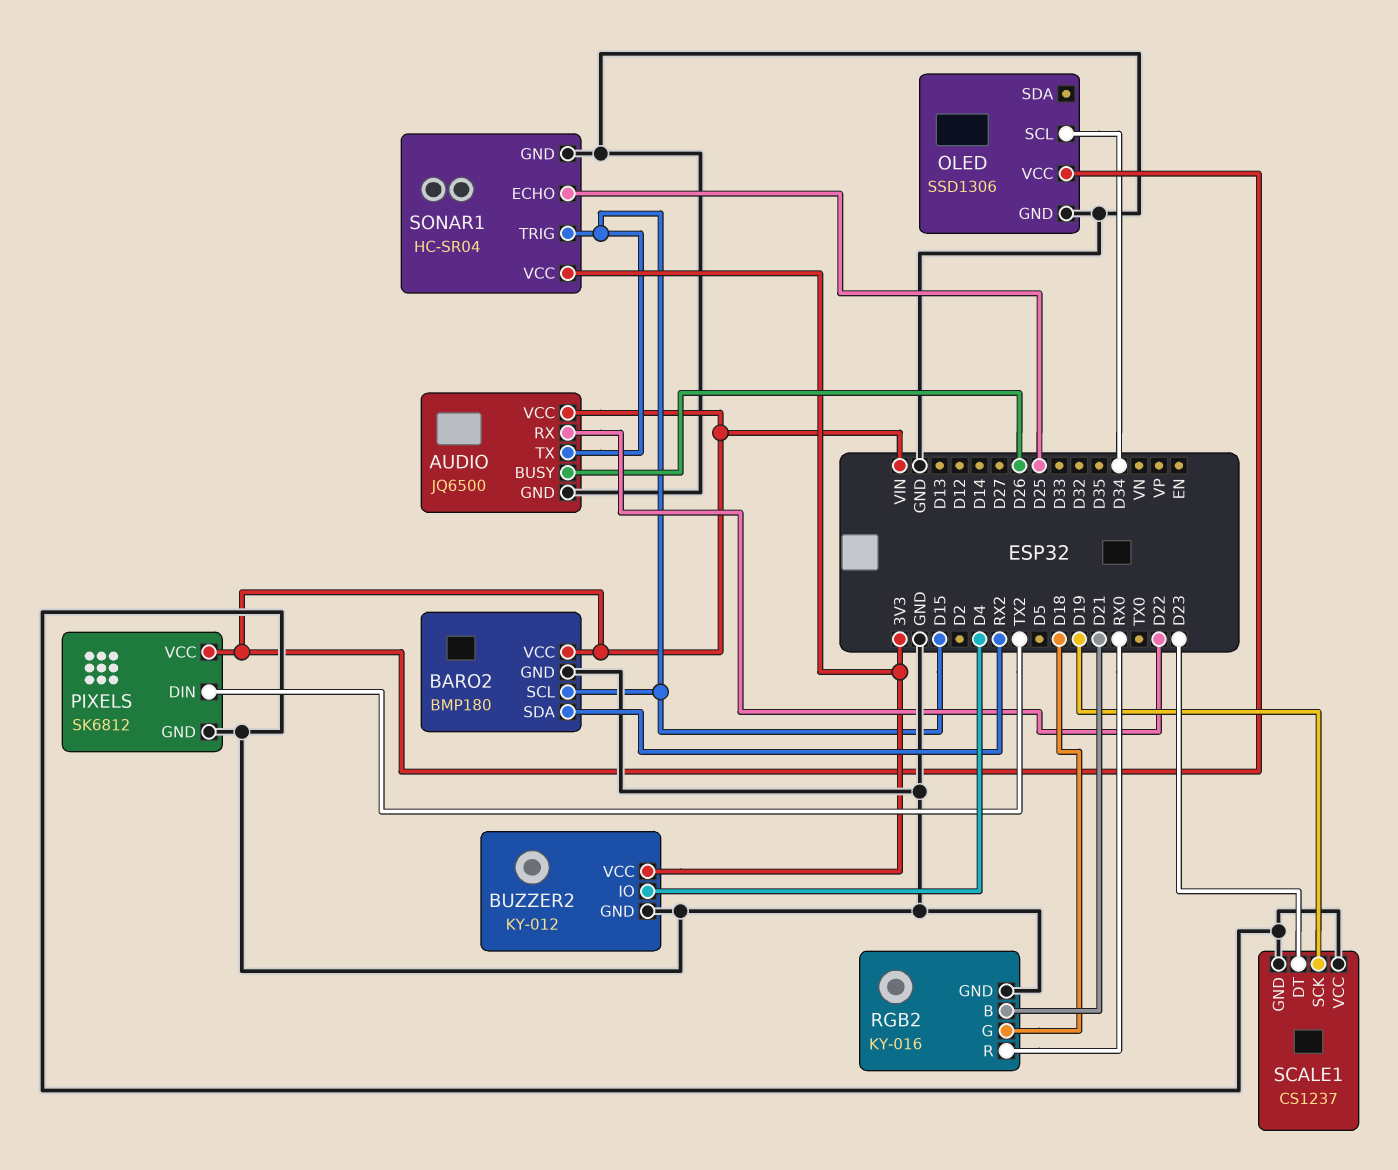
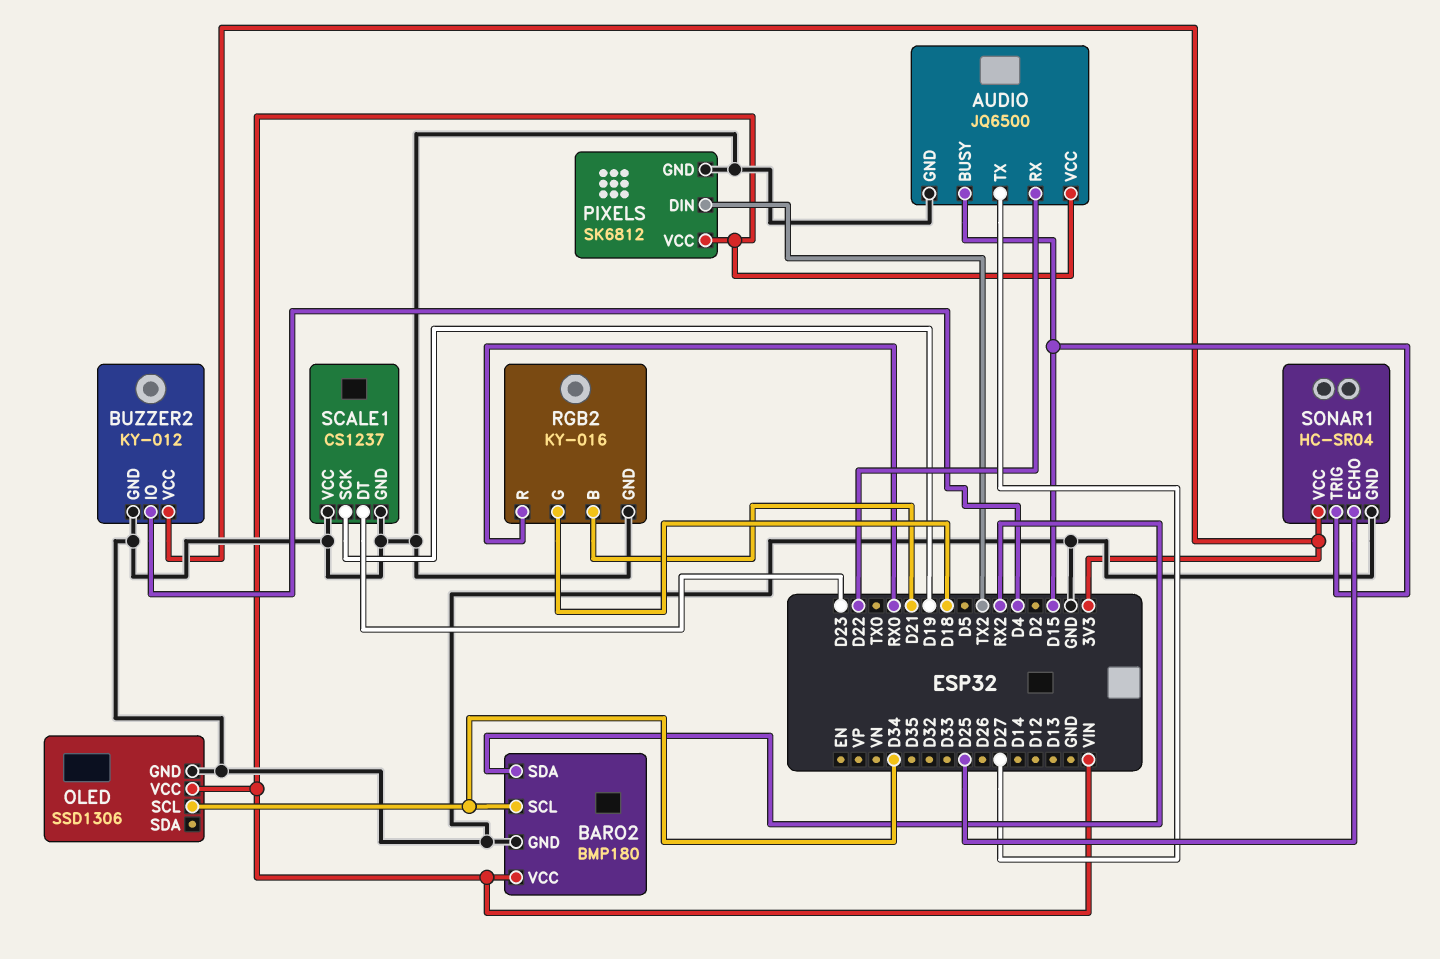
AUDIO pin BUSY: D26 -> D15
AUDIO pin TX: D15 -> D27
BARO2 pin SCL: D15 -> D34

